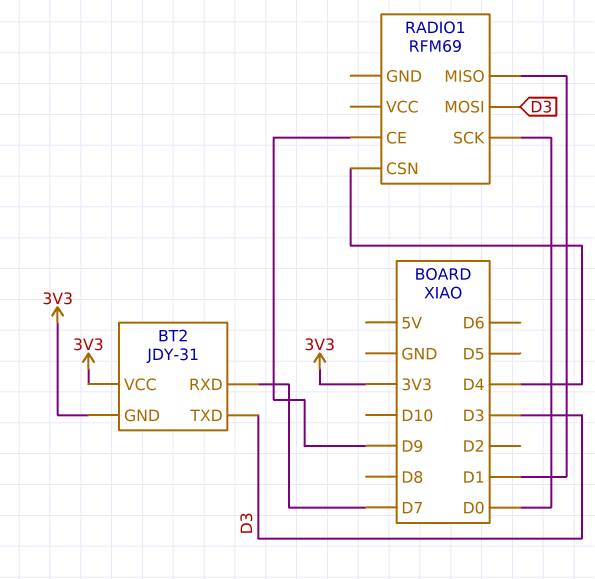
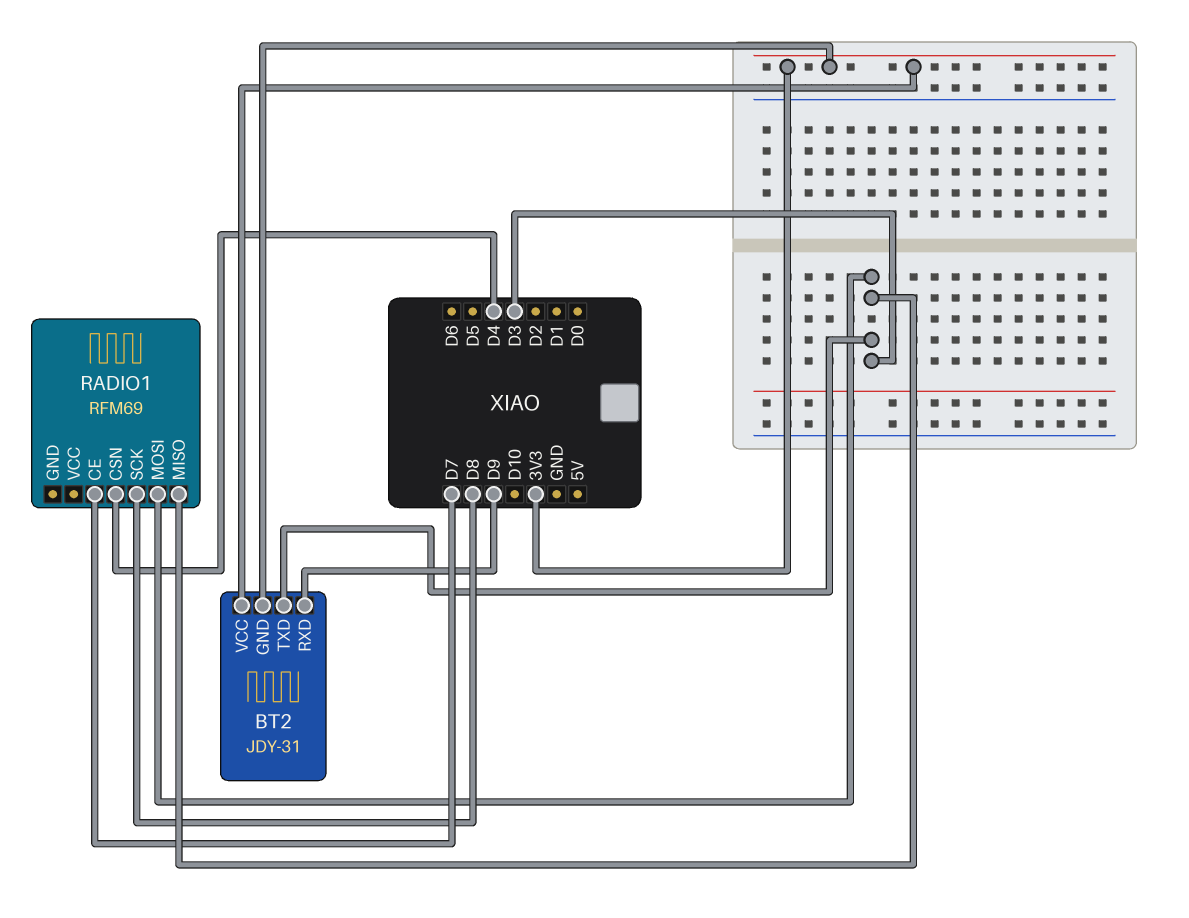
BT2 pin RXD: D7 -> D9
RADIO1 pin CE: D9 -> D7
RADIO1 pin MISO: D1 -> D3
RADIO1 pin SCK: D0 -> D8

